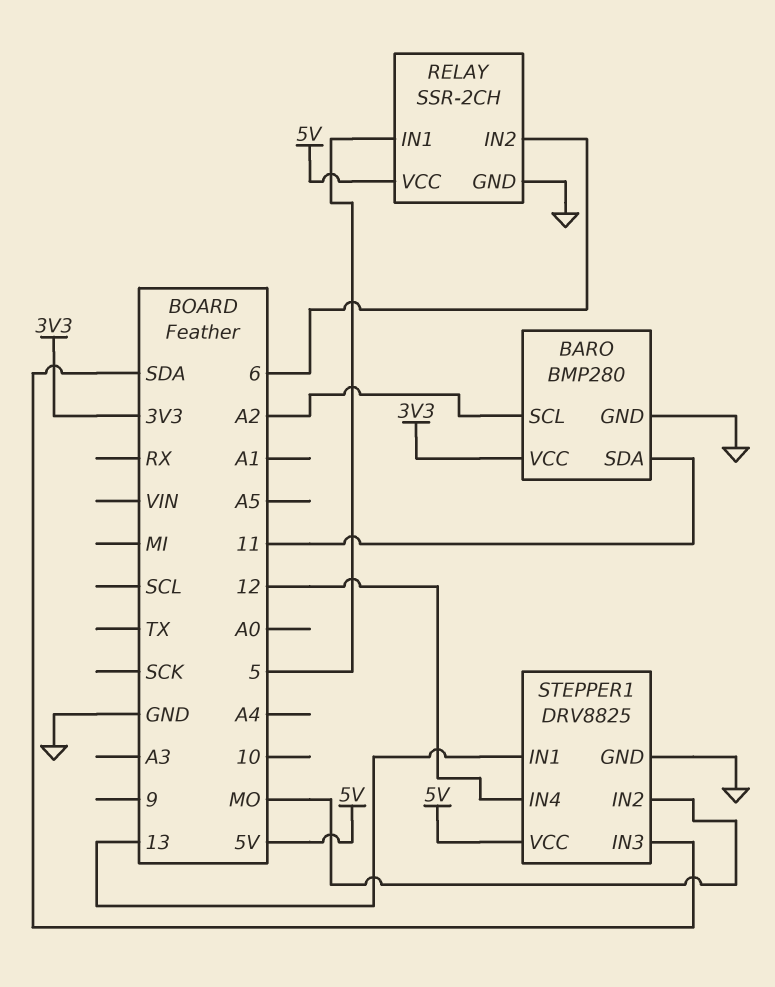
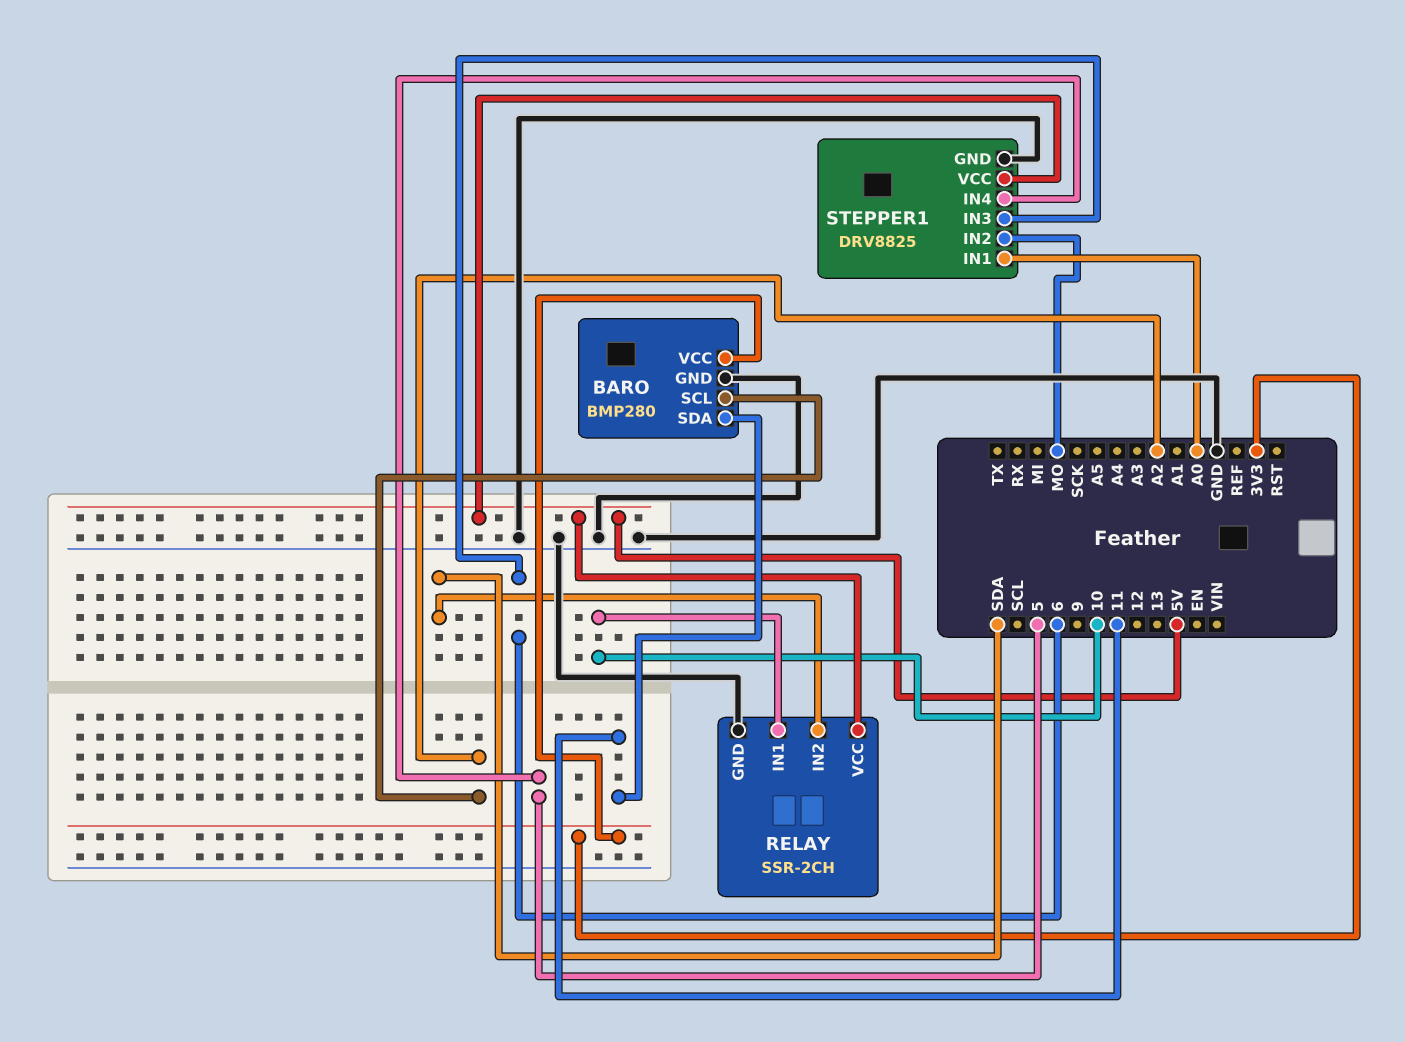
RELAY pin IN1: 5 -> 10
RELAY pin IN2: 6 -> SDA
STEPPER1 pin IN1: 13 -> A0
STEPPER1 pin IN3: SDA -> 6
STEPPER1 pin IN4: 12 -> 5

